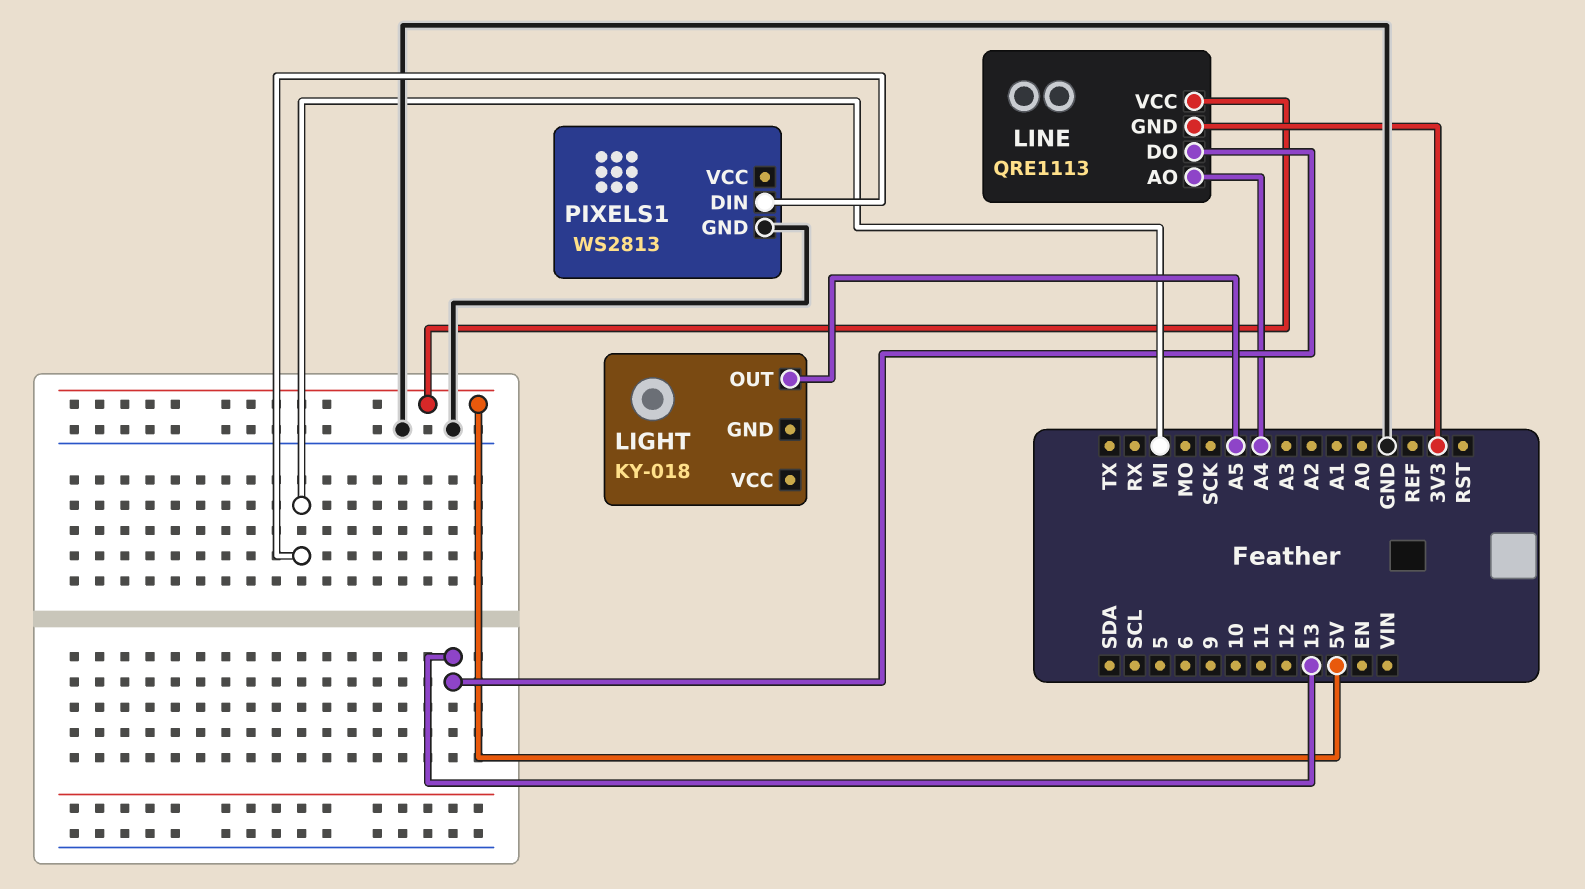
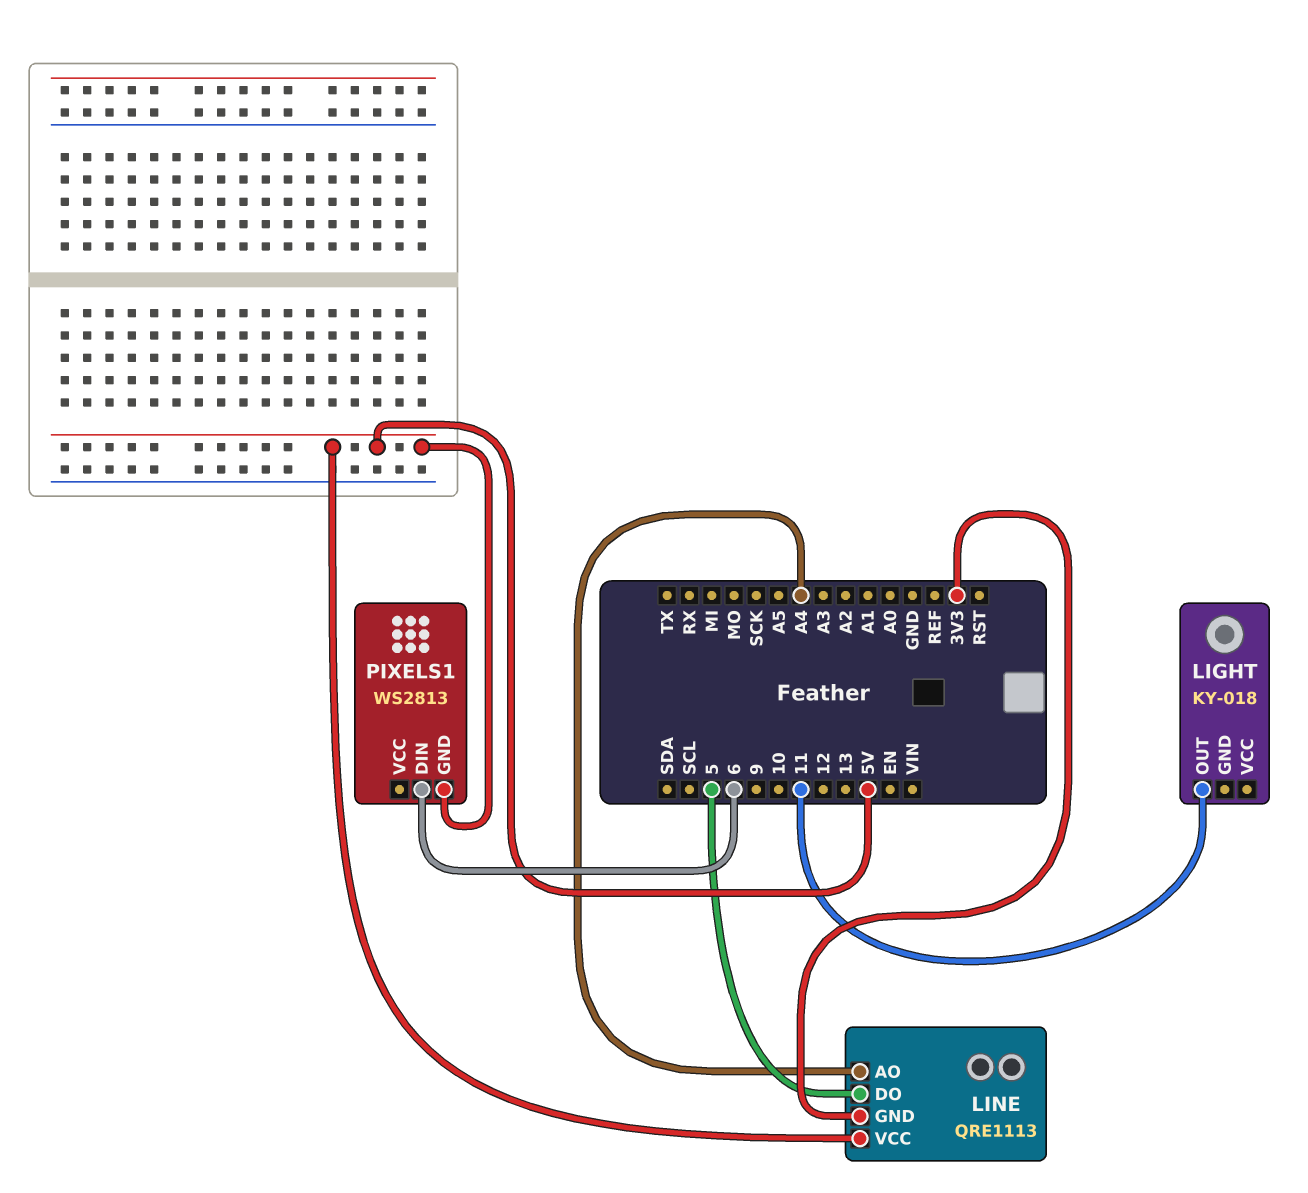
LIGHT pin OUT: A5 -> 11
LINE pin DO: 13 -> 5
PIXELS1 pin DIN: MI -> 6
PIXELS1 pin GND: GND -> 5V

